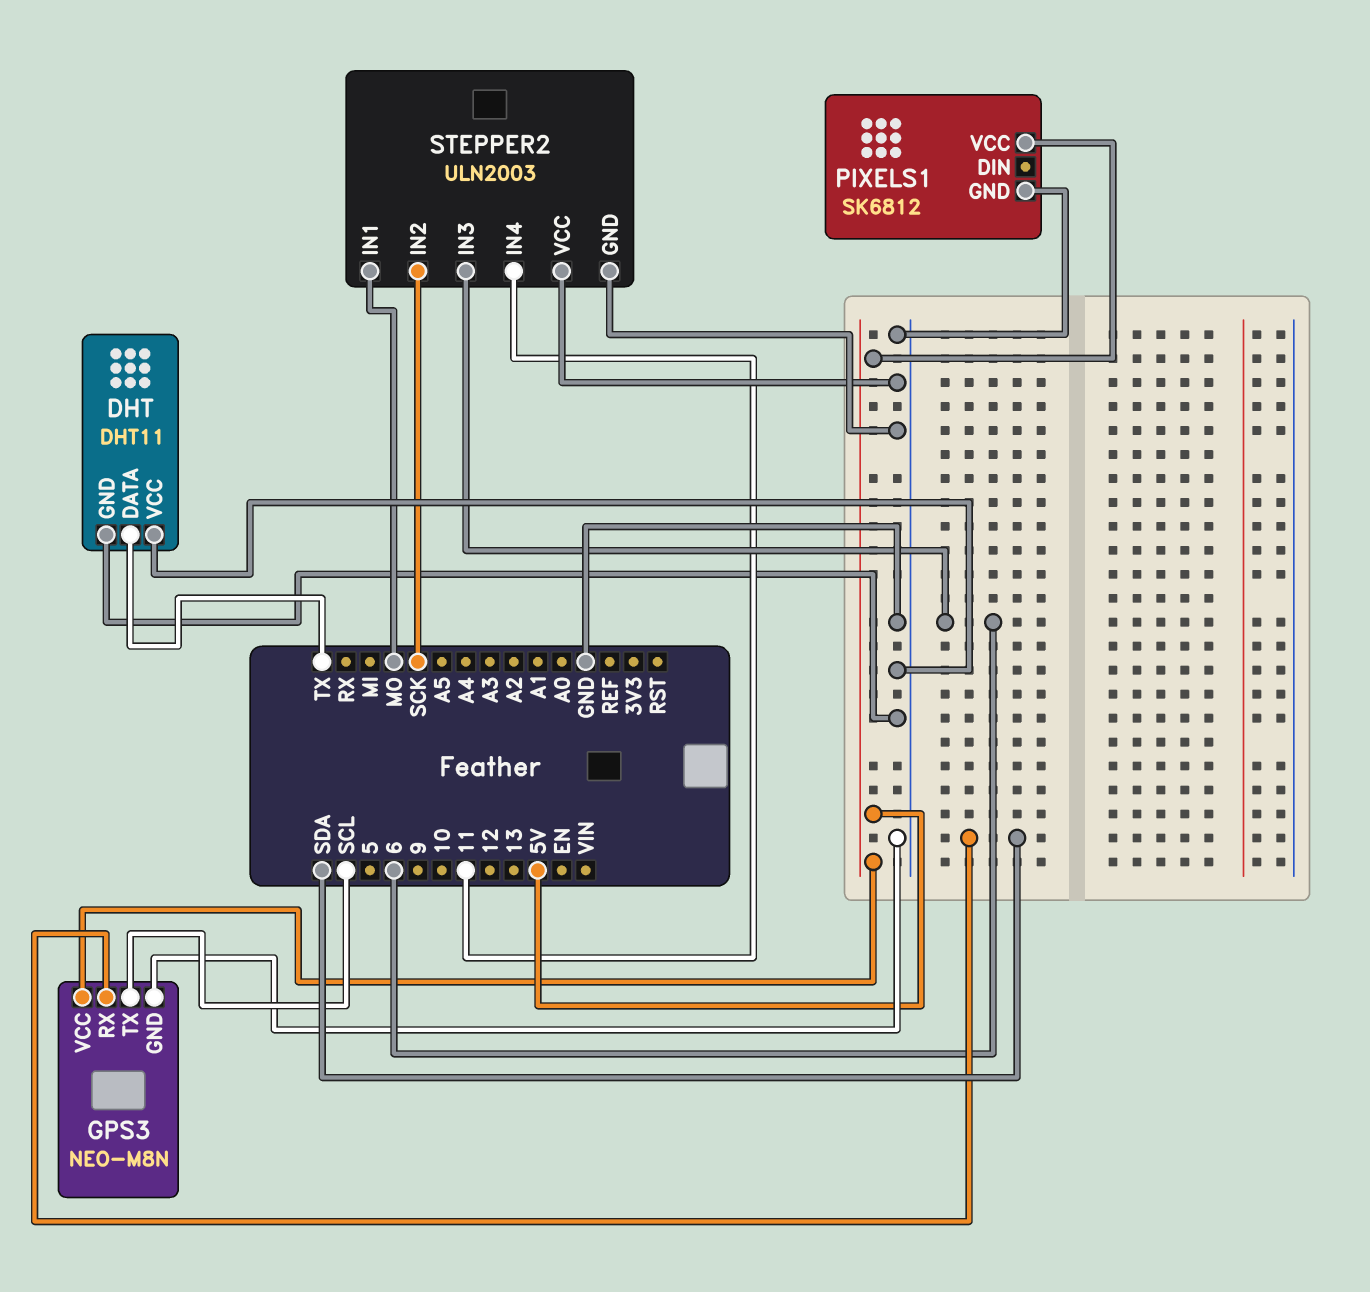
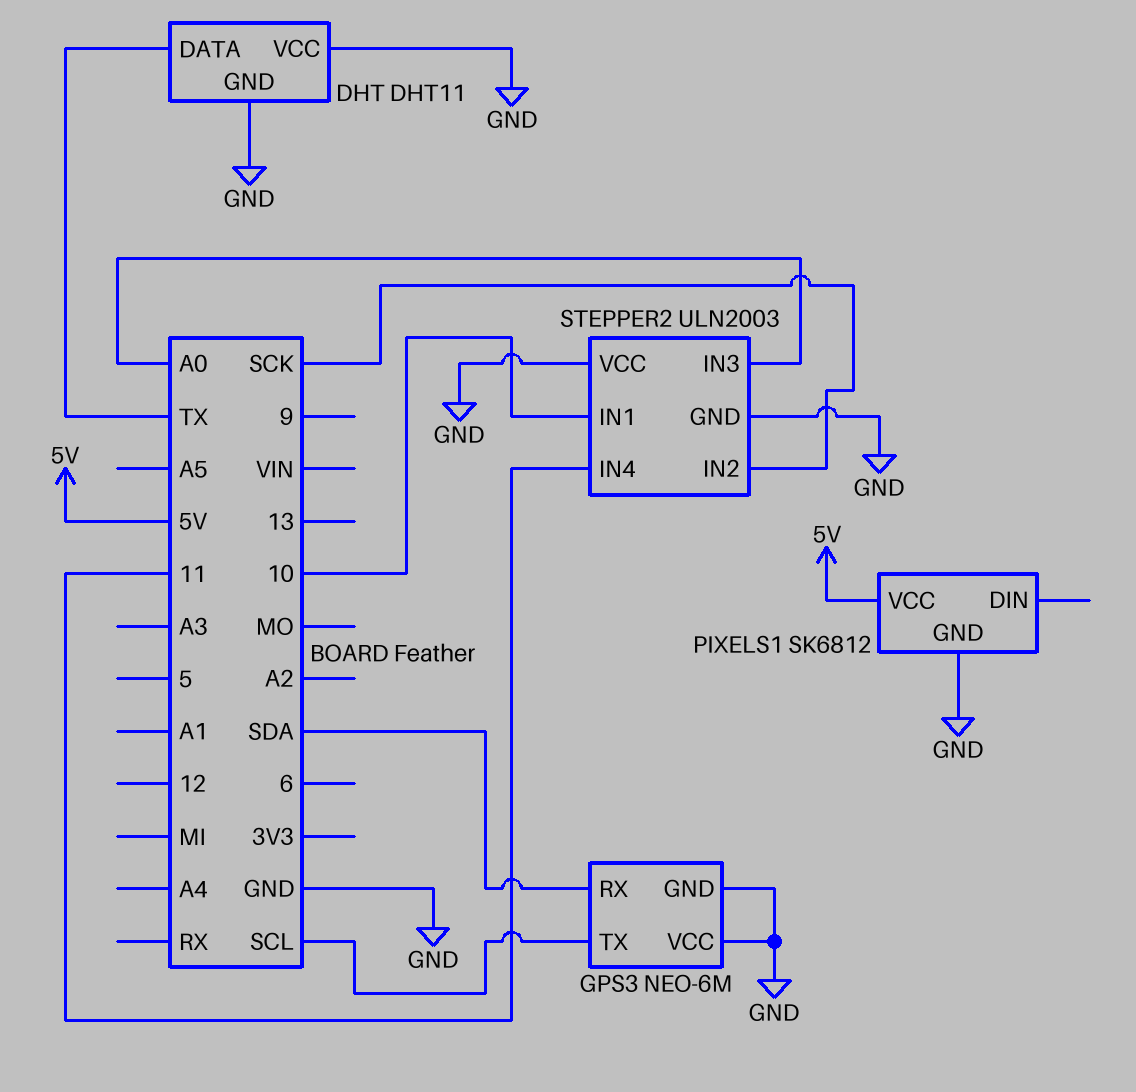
GPS3: NEO-M8N -> NEO-6M
GPS3 pin VCC: 5V -> GND
STEPPER2 pin IN1: MO -> 10
STEPPER2 pin IN3: 6 -> A0

